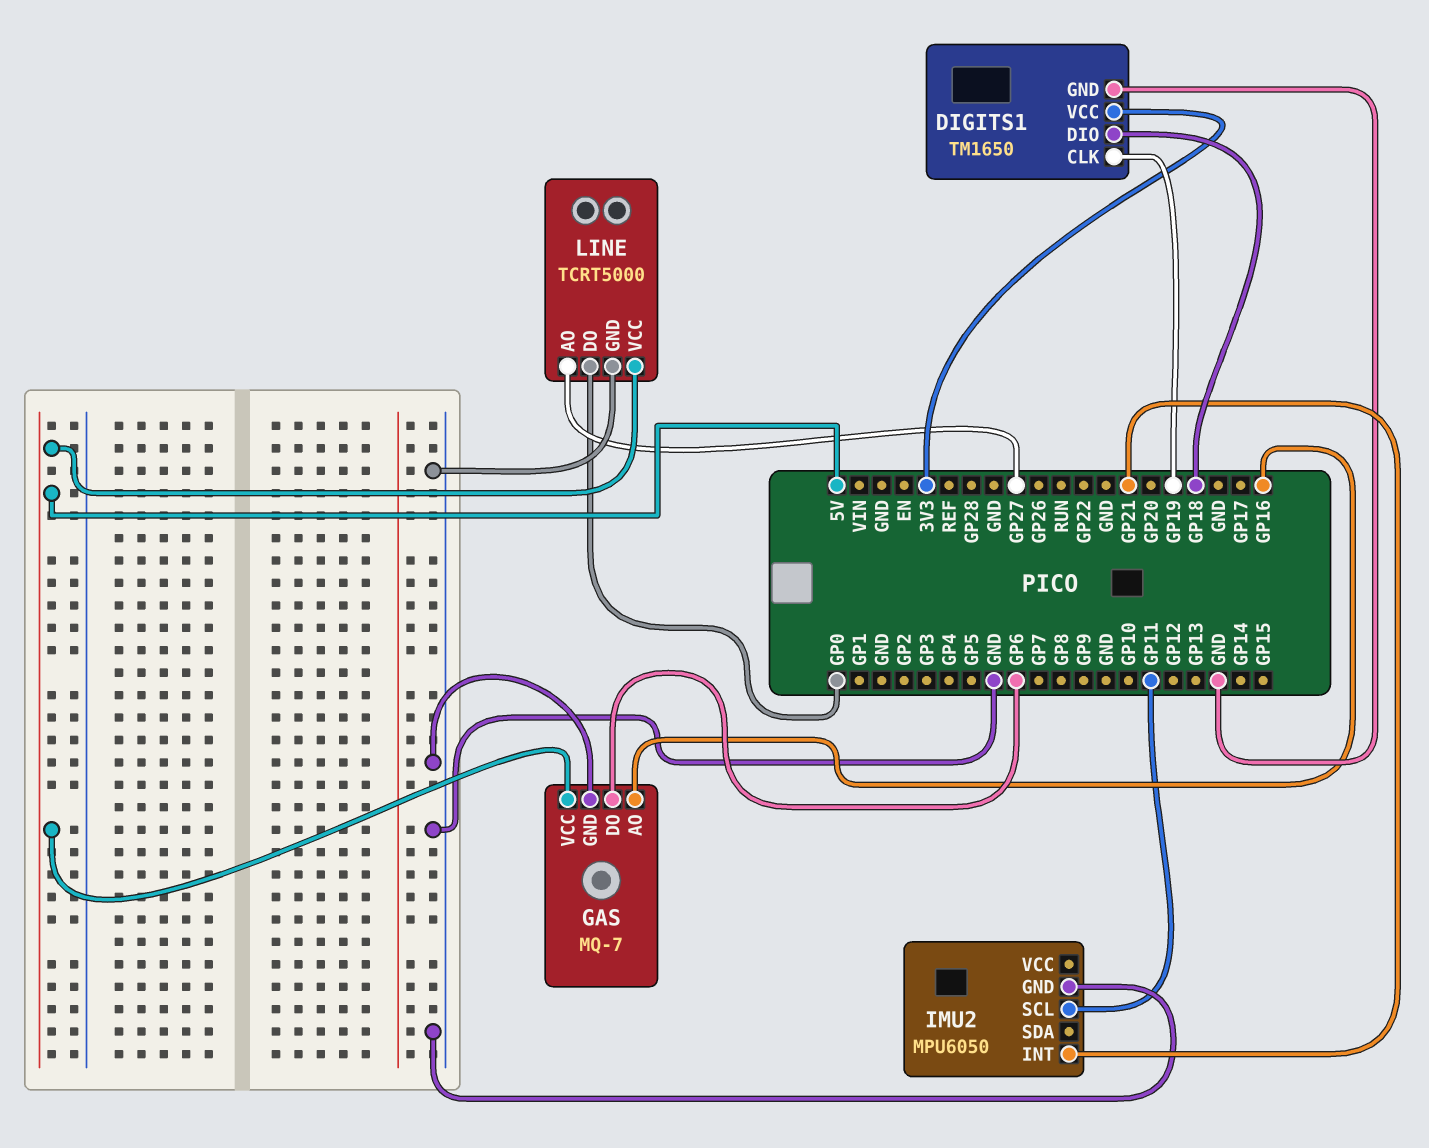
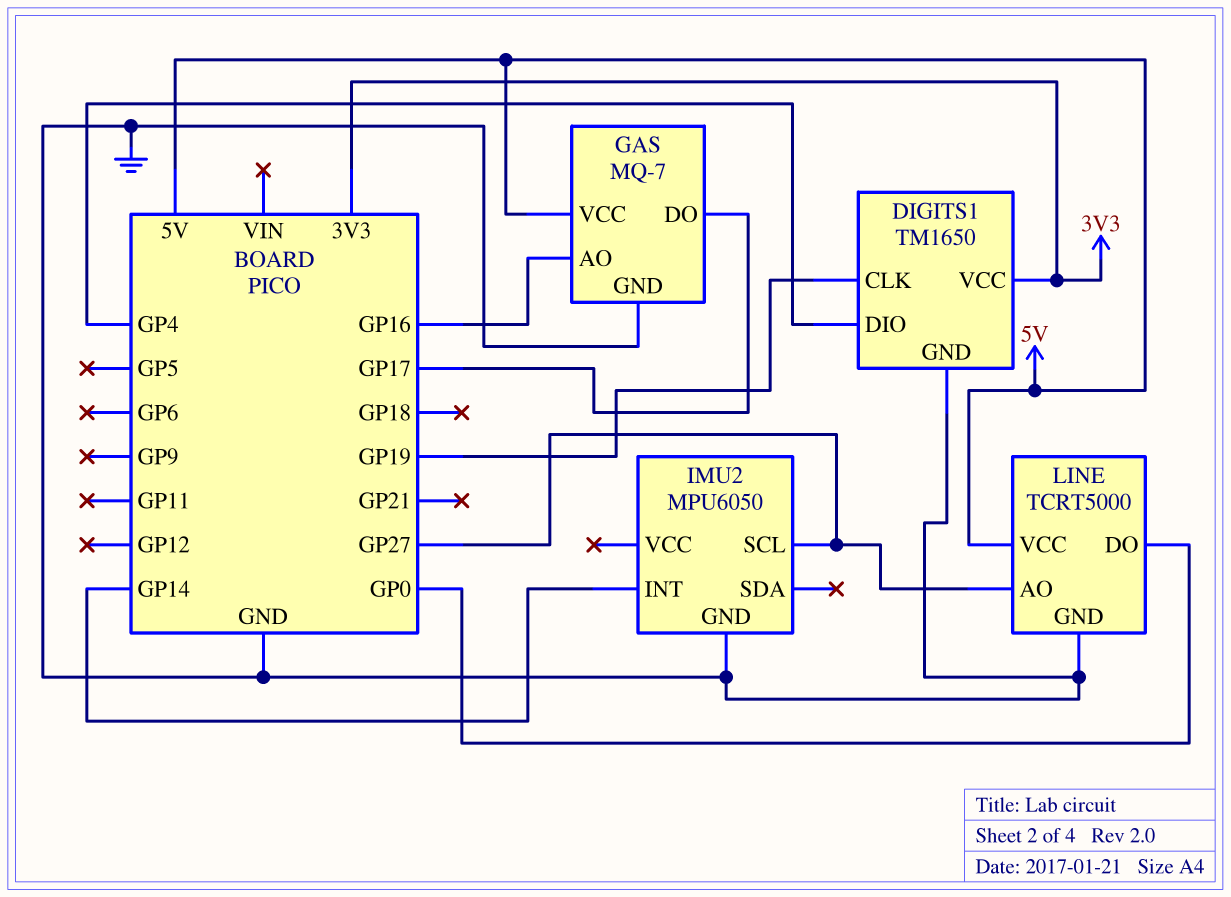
DIGITS1 pin DIO: GP18 -> GP4
GAS pin DO: GP6 -> GP17
IMU2 pin INT: GP21 -> GP14
IMU2 pin SCL: GP11 -> GP27

